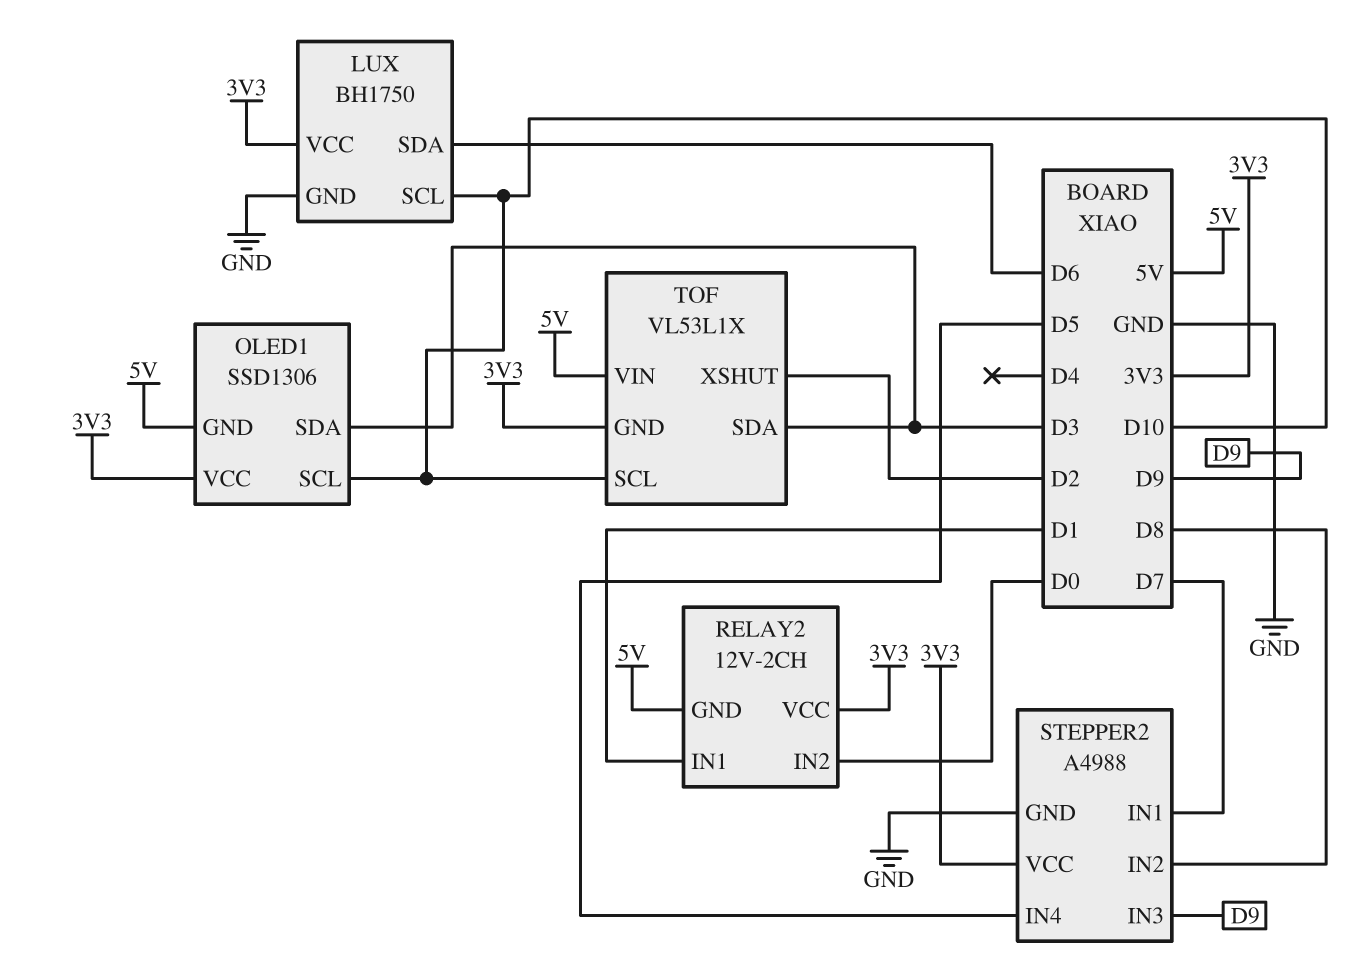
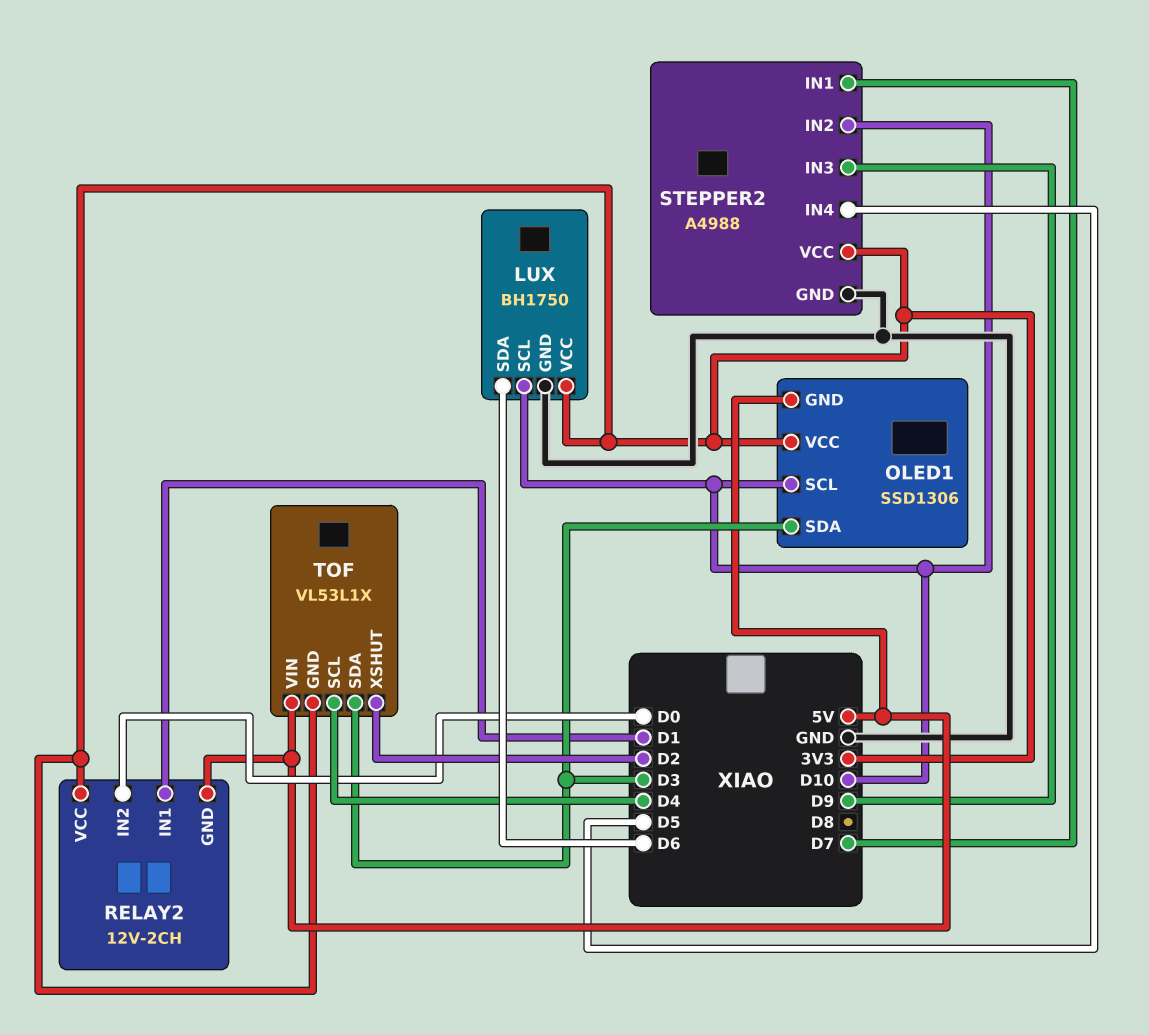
STEPPER2 pin IN2: D8 -> D10
TOF pin SCL: D10 -> D4

